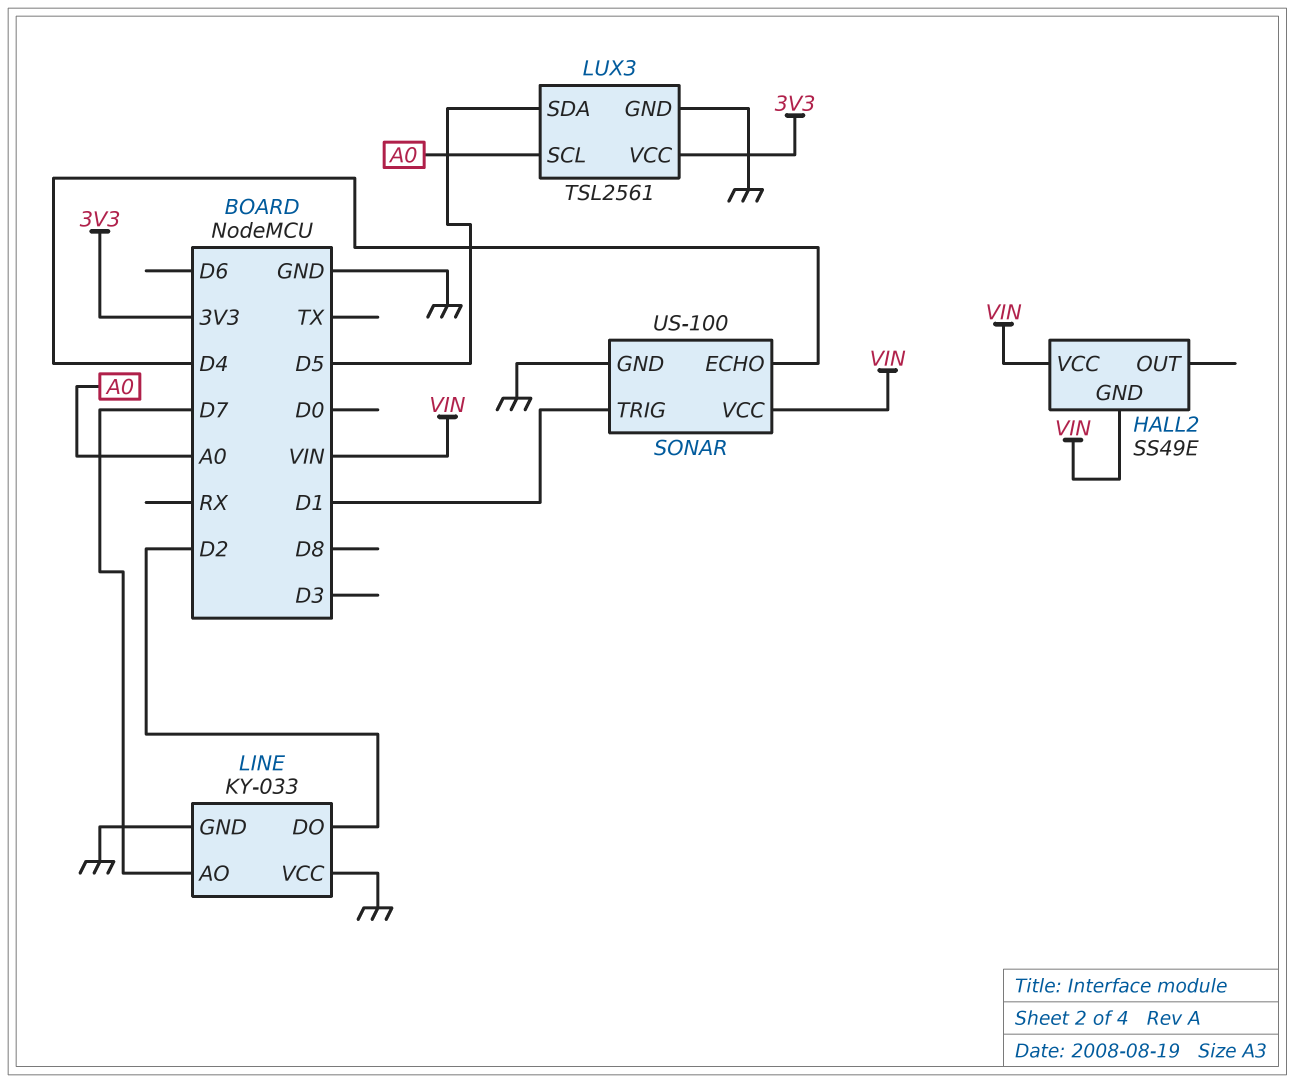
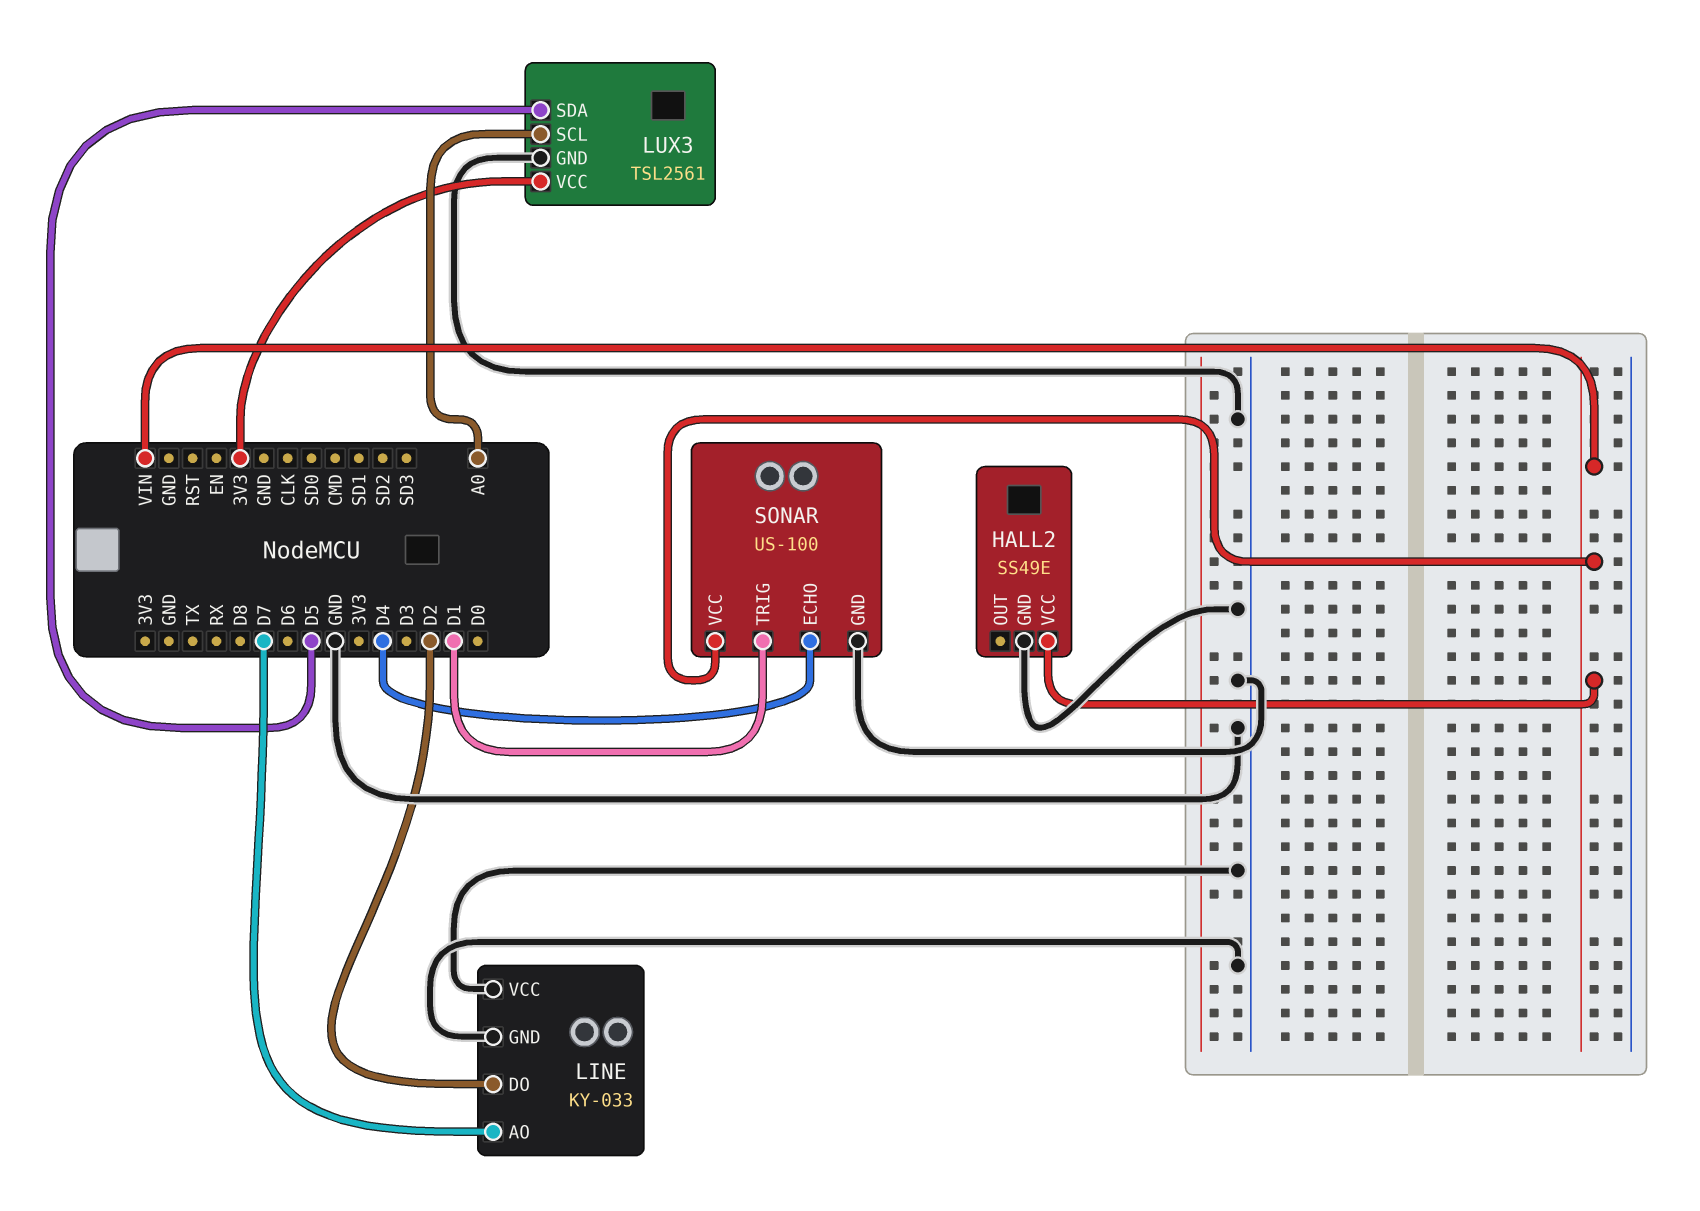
HALL2 pin GND: VIN -> GND

